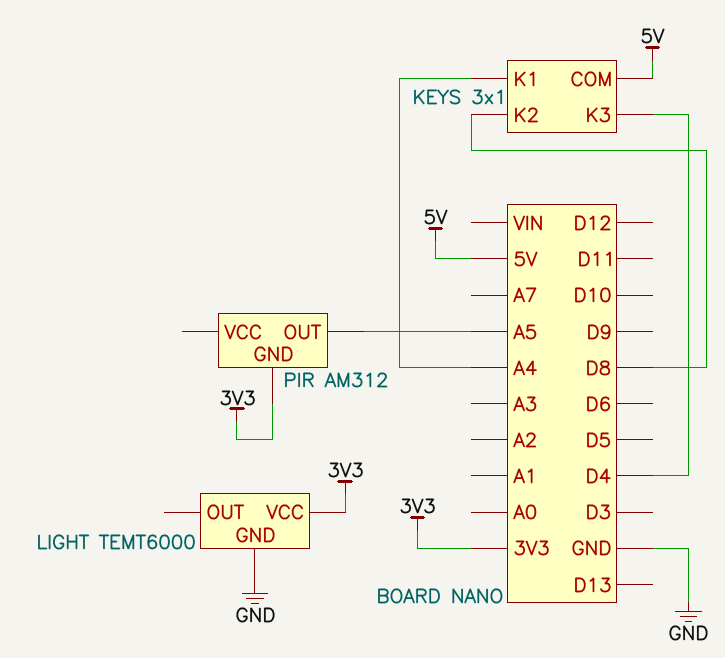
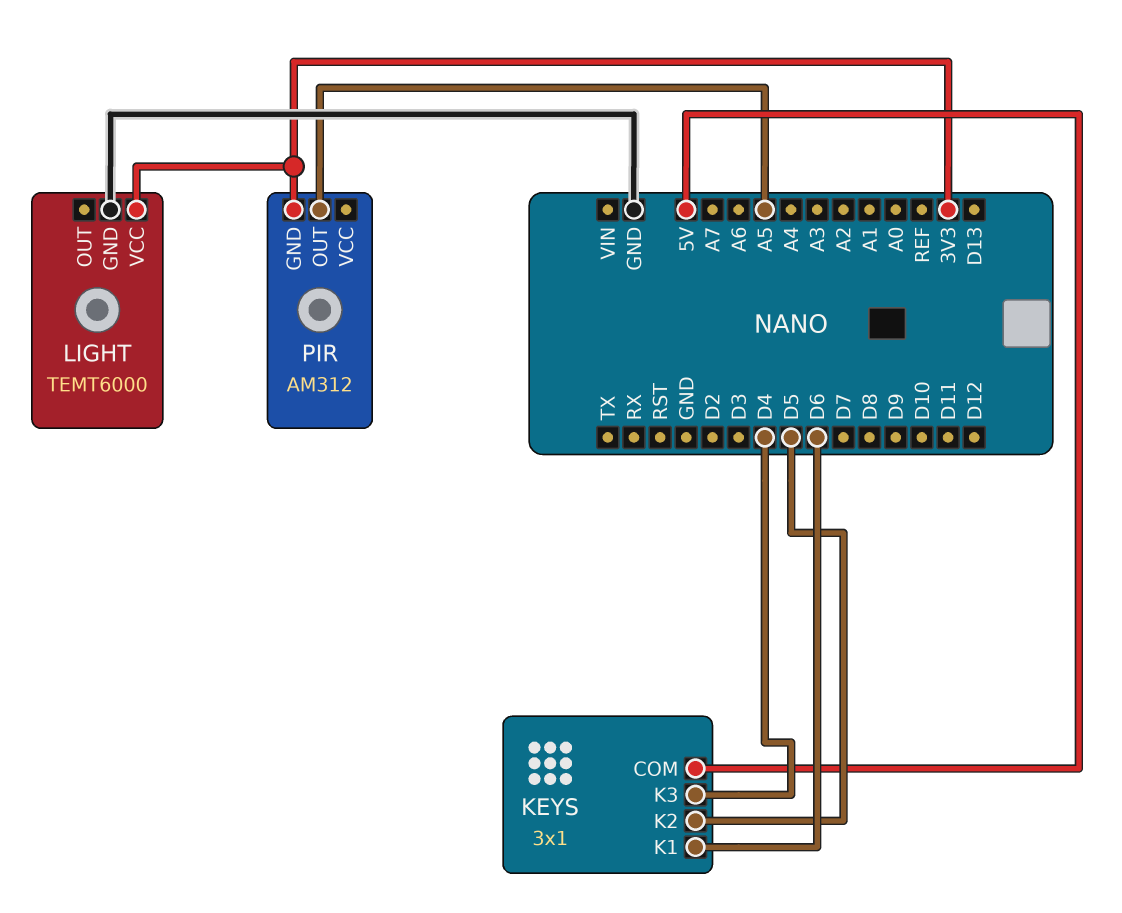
KEYS pin K1: A4 -> D6
KEYS pin K2: D8 -> D5

